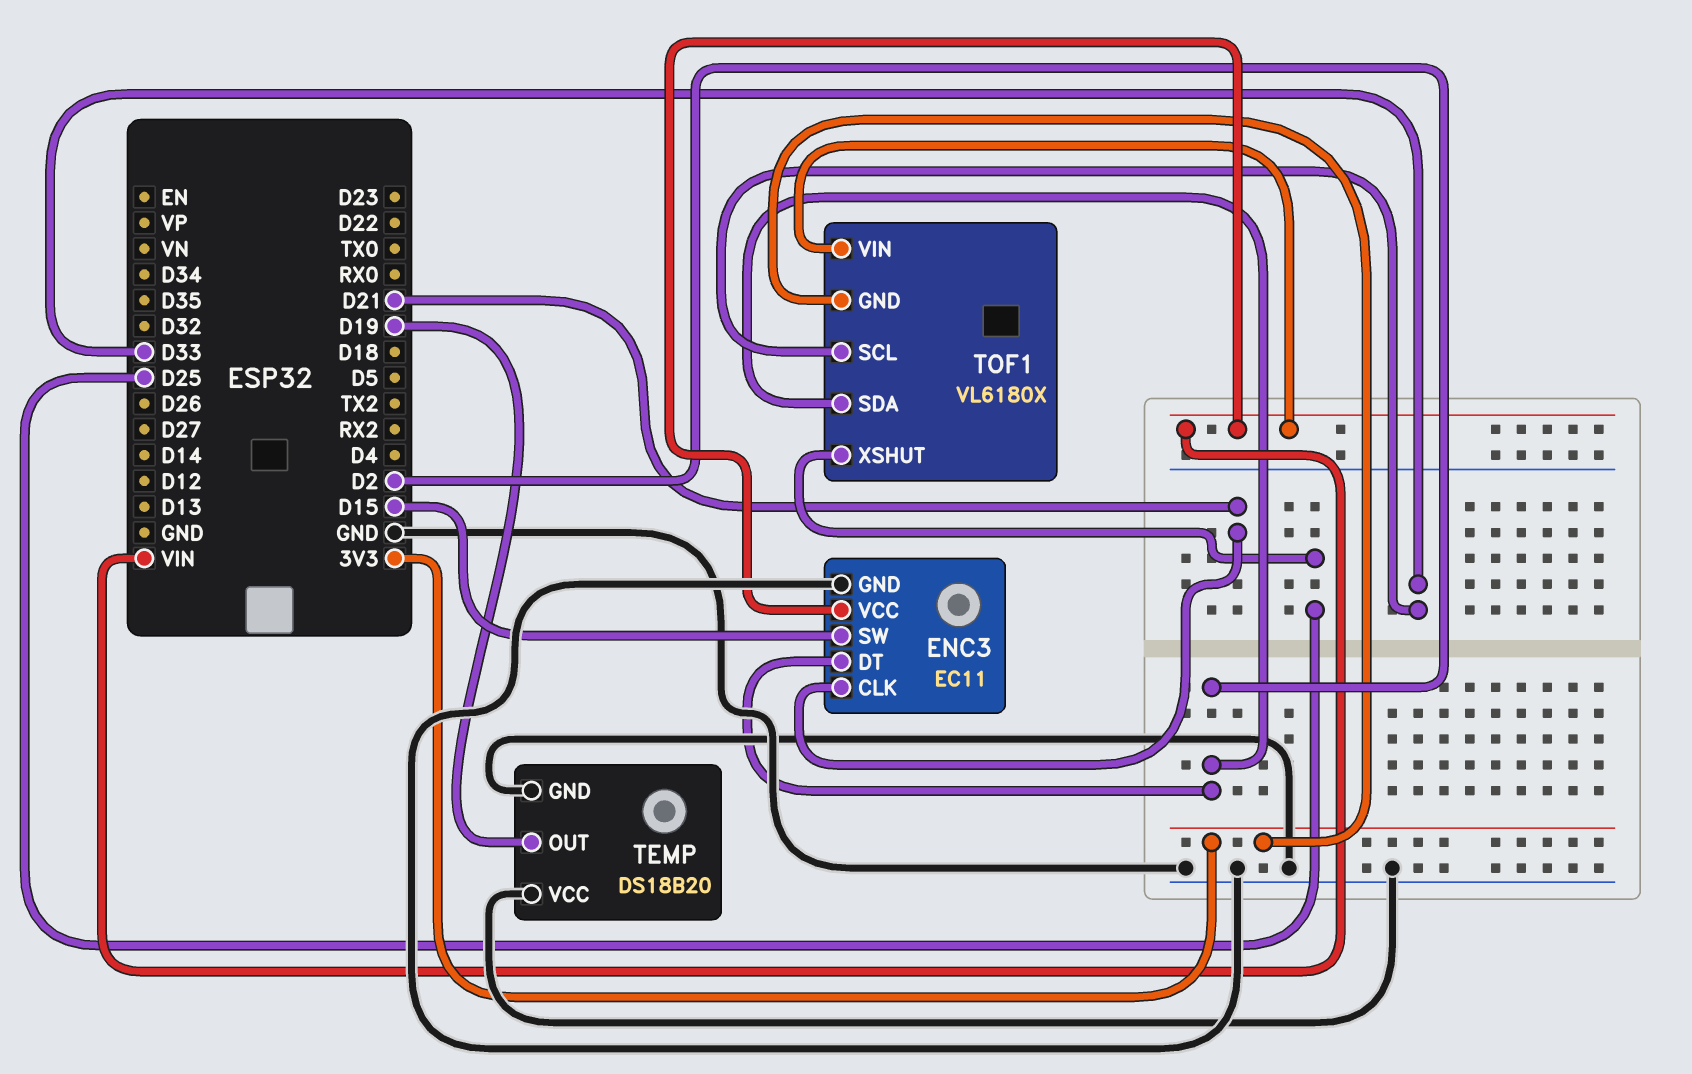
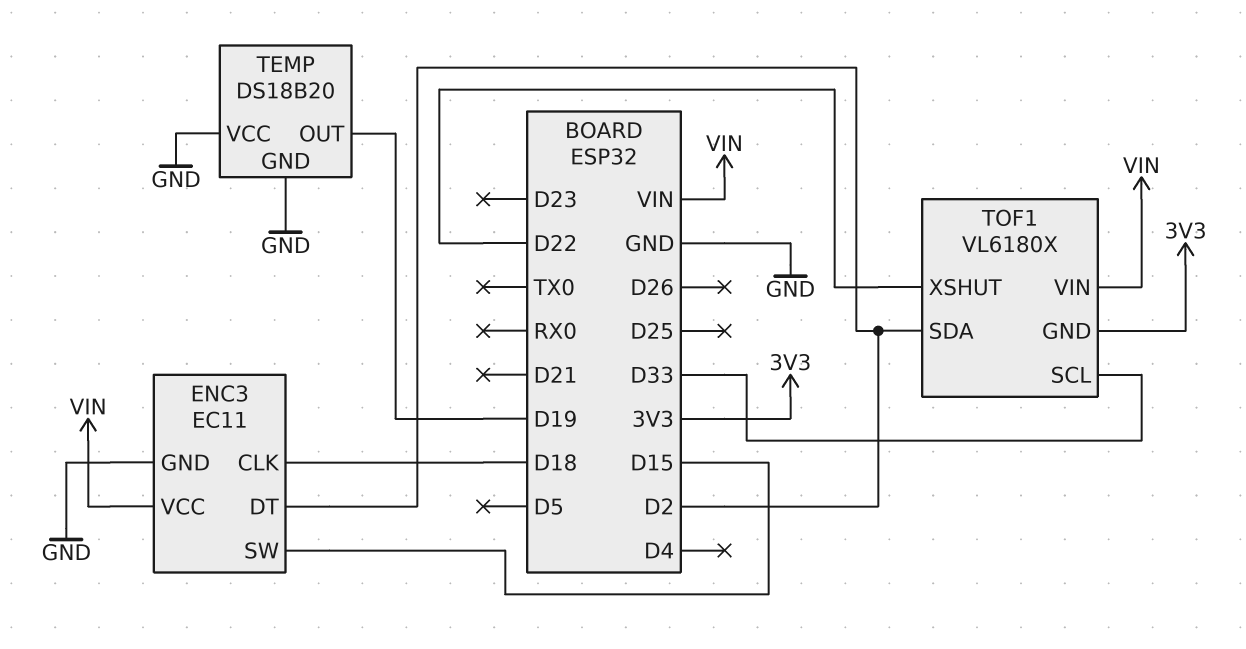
ENC3 pin CLK: D21 -> D18
TOF1 pin XSHUT: D25 -> D22

